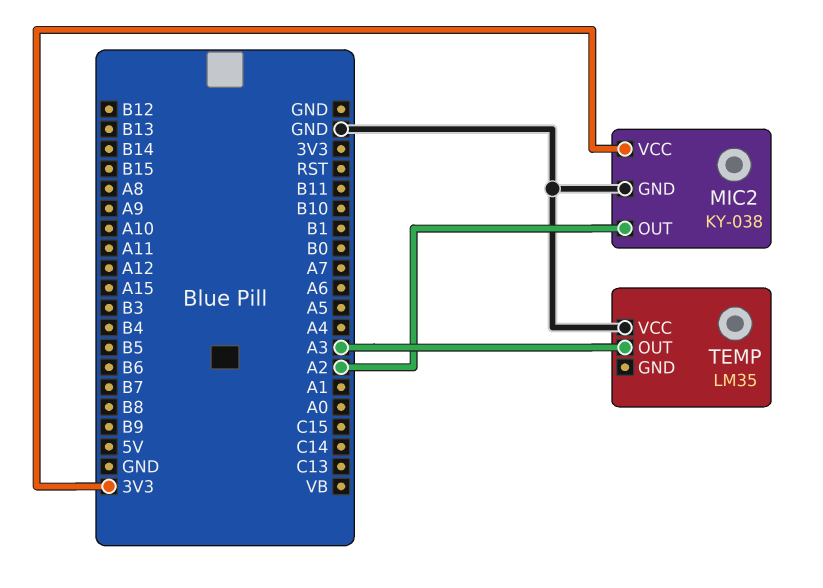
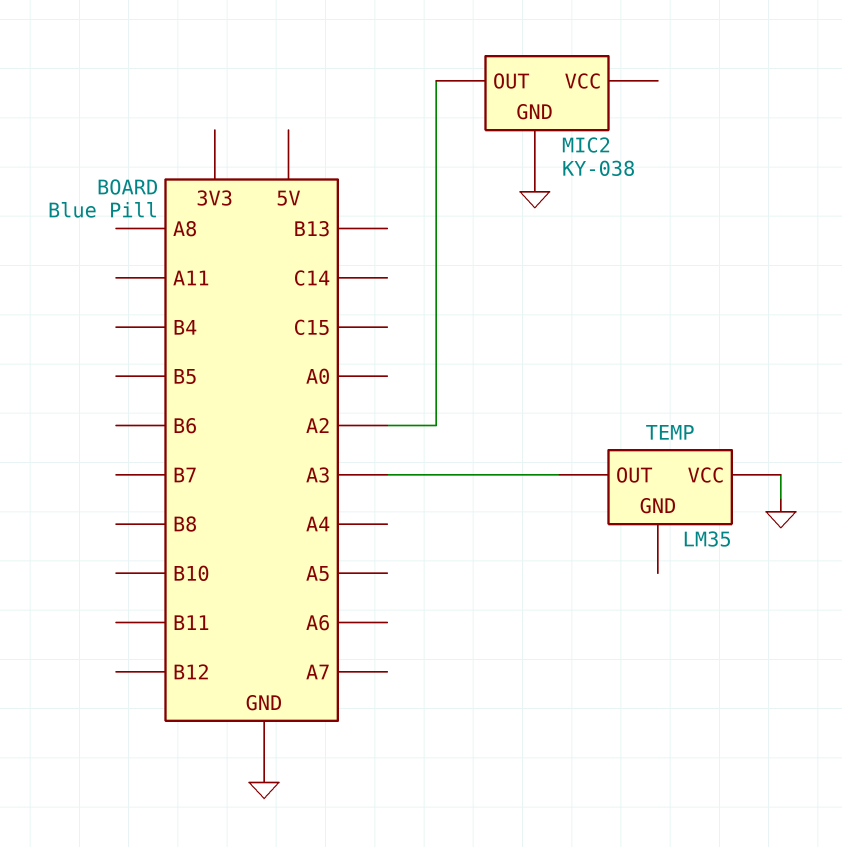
MIC2 pin VCC: 3V3 -> none

